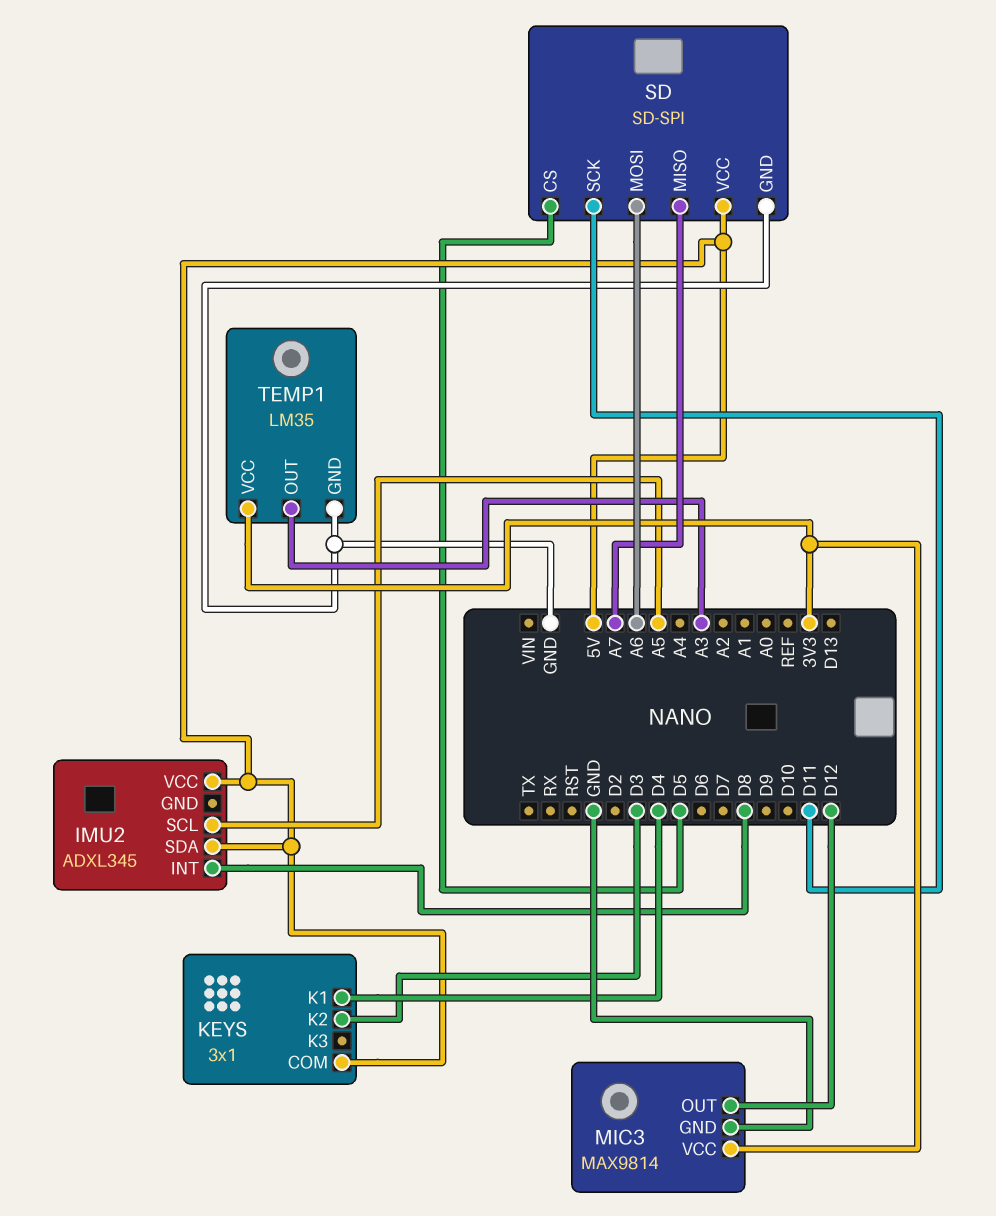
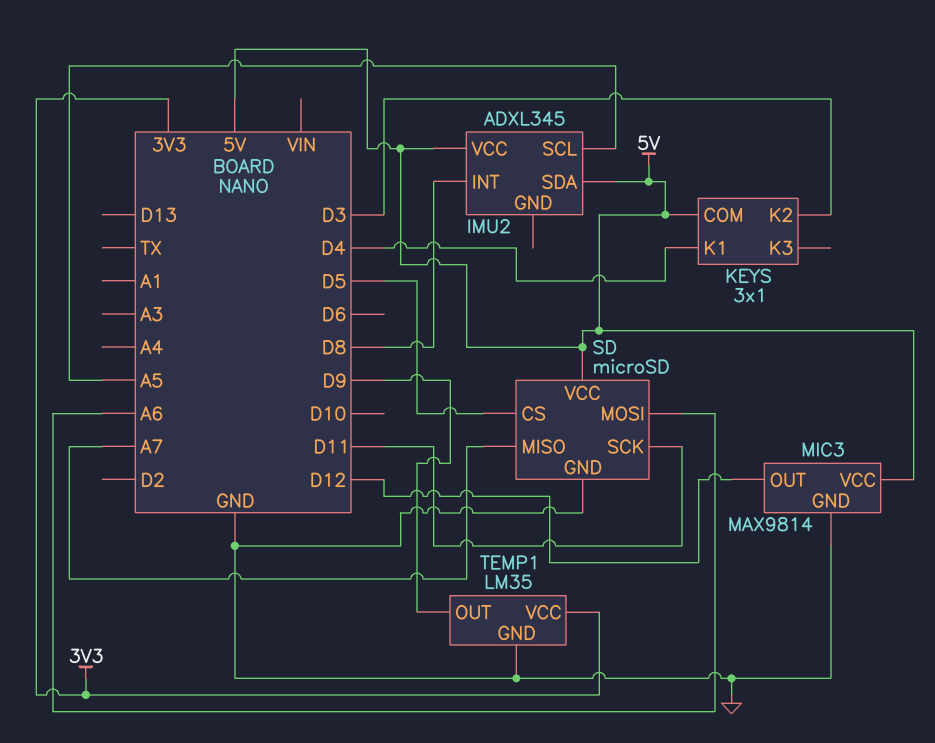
MIC3 pin VCC: 3V3 -> 5V
SD: SD-SPI -> microSD
TEMP1 pin OUT: A3 -> D9

